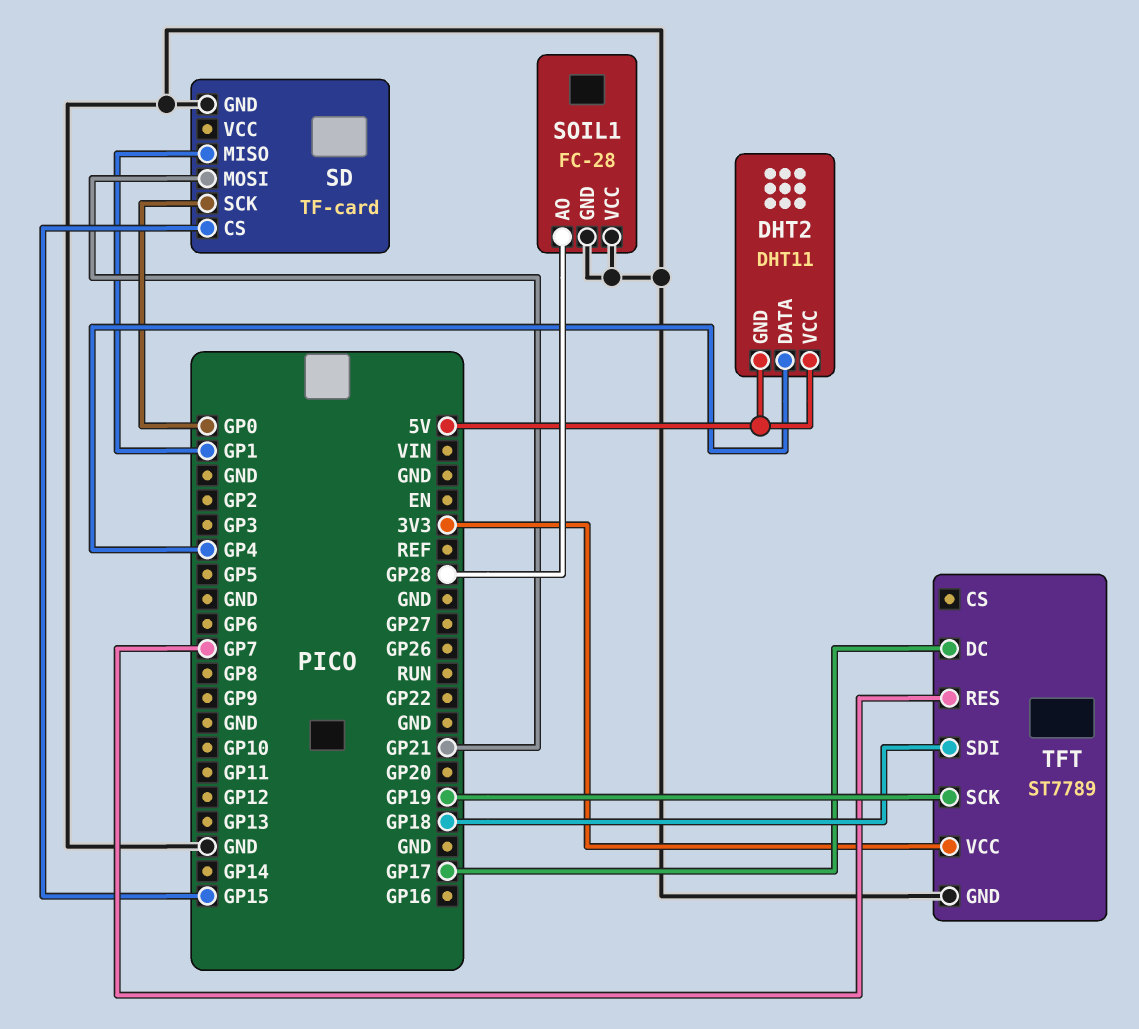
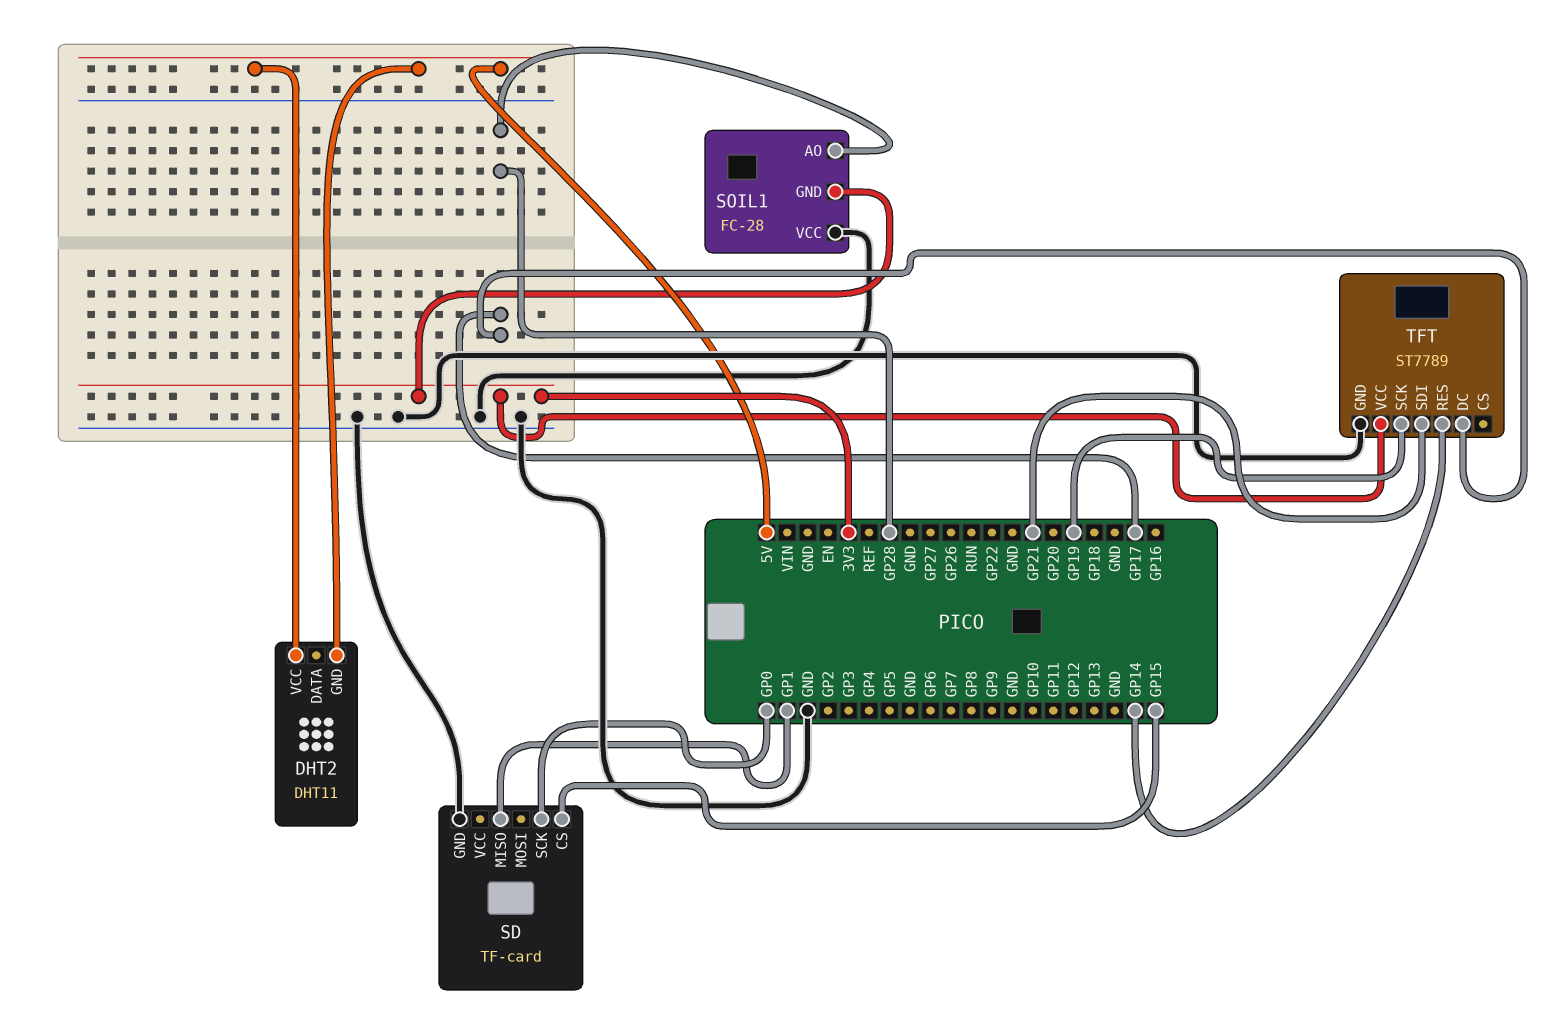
DHT2 pin DATA: GP4 -> none
SD pin MOSI: GP21 -> none
SOIL1 pin GND: GND -> 3V3
TFT pin RES: GP7 -> GP14
TFT pin SDI: GP18 -> GP21

